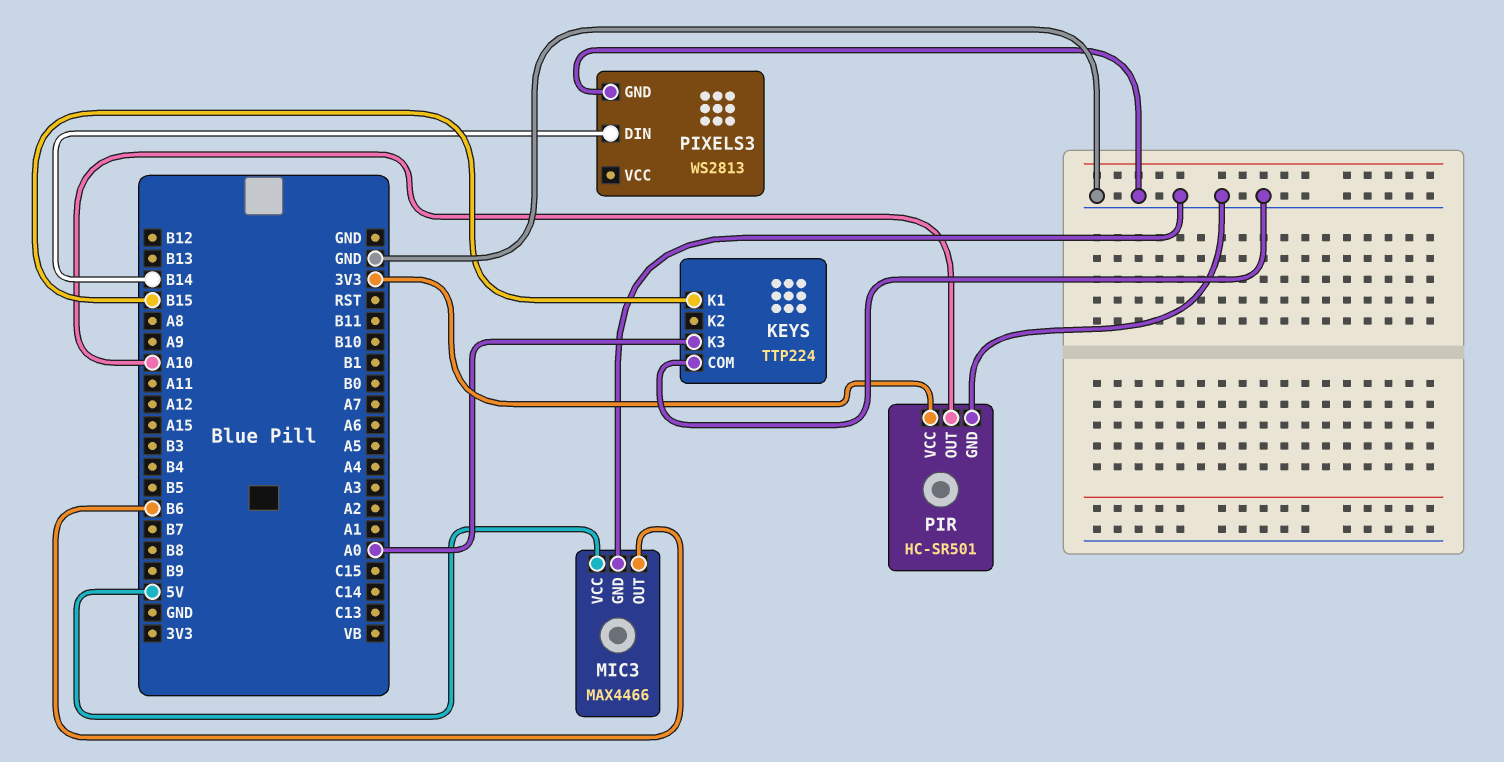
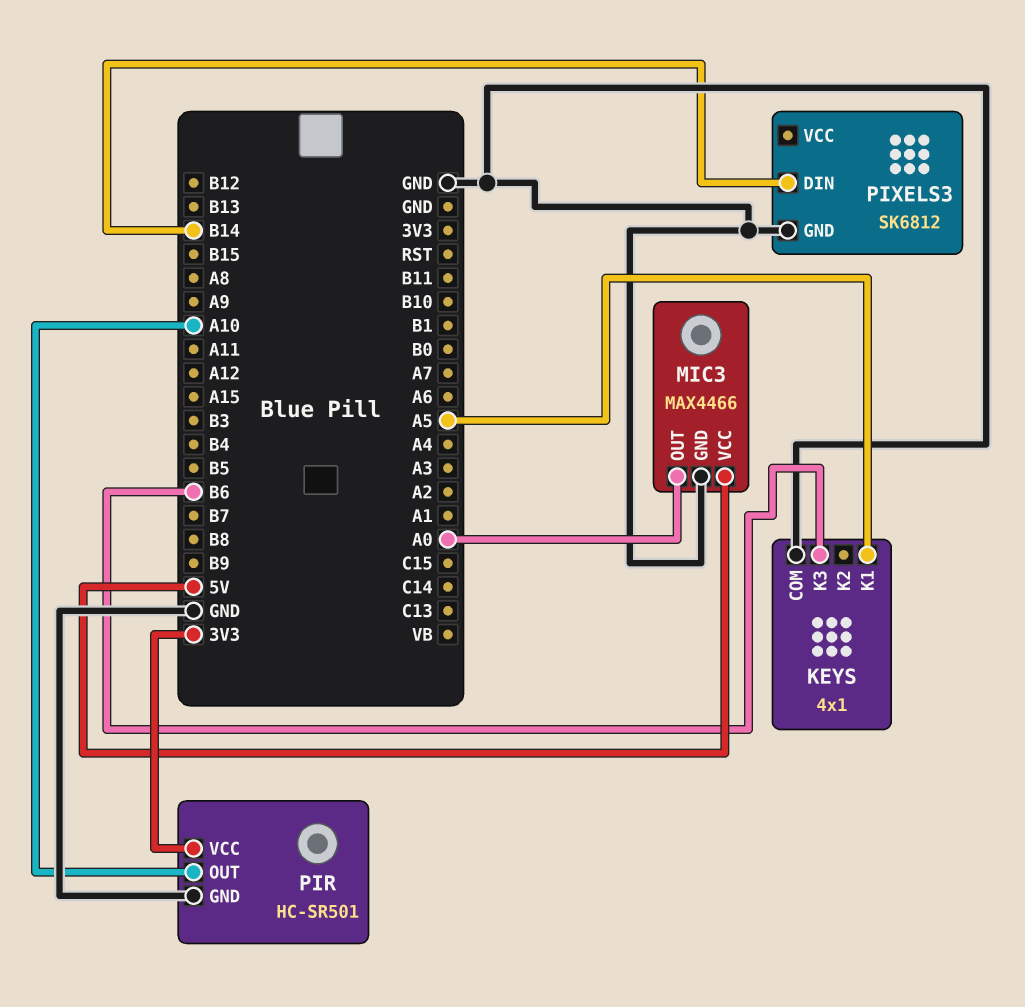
KEYS: TTP224 -> 4x1
KEYS pin K1: B15 -> A5
KEYS pin K3: A0 -> B6
MIC3 pin OUT: B6 -> A0
PIXELS3: WS2813 -> SK6812

